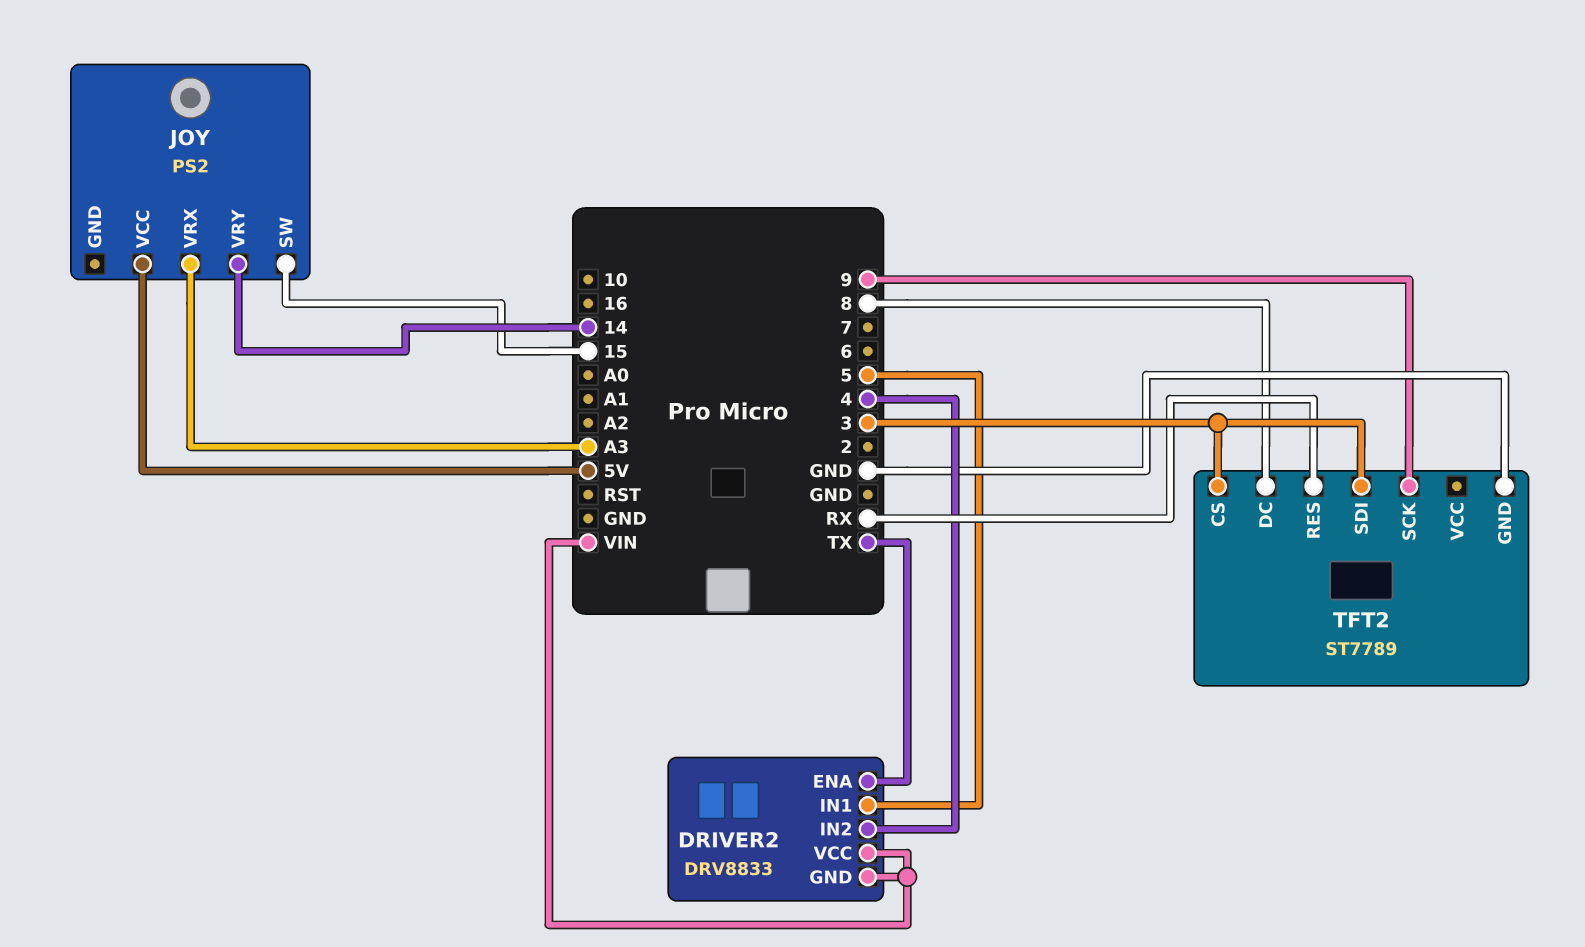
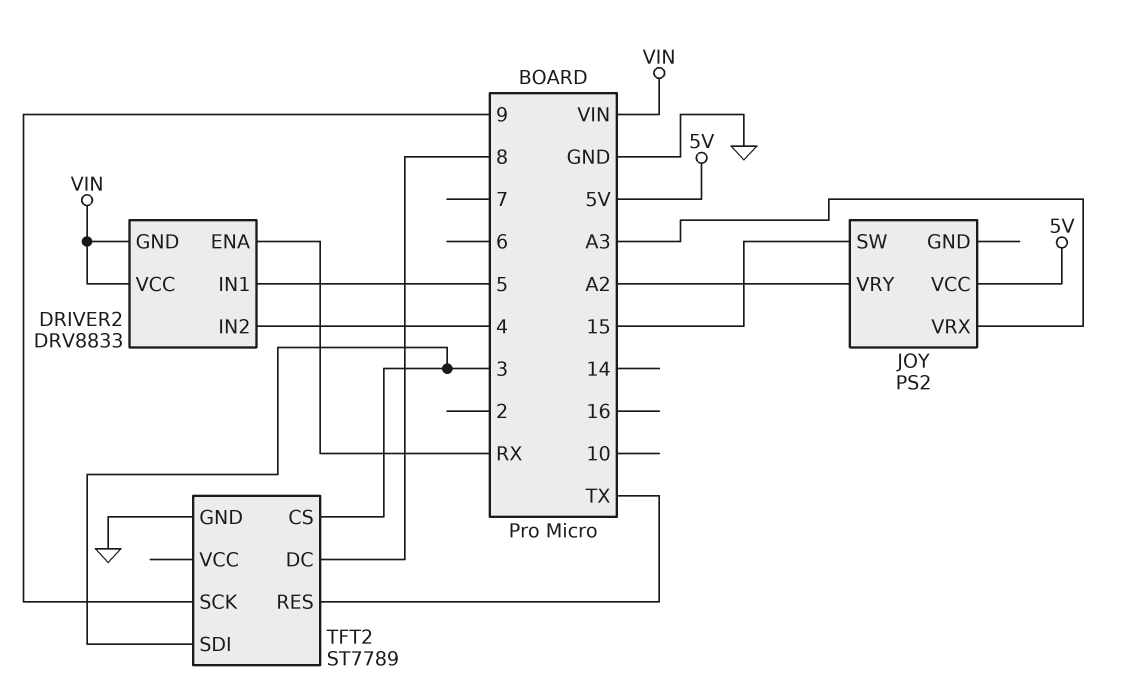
DRIVER2 pin ENA: TX -> RX
JOY pin VRY: 14 -> A2
TFT2 pin RES: RX -> TX

